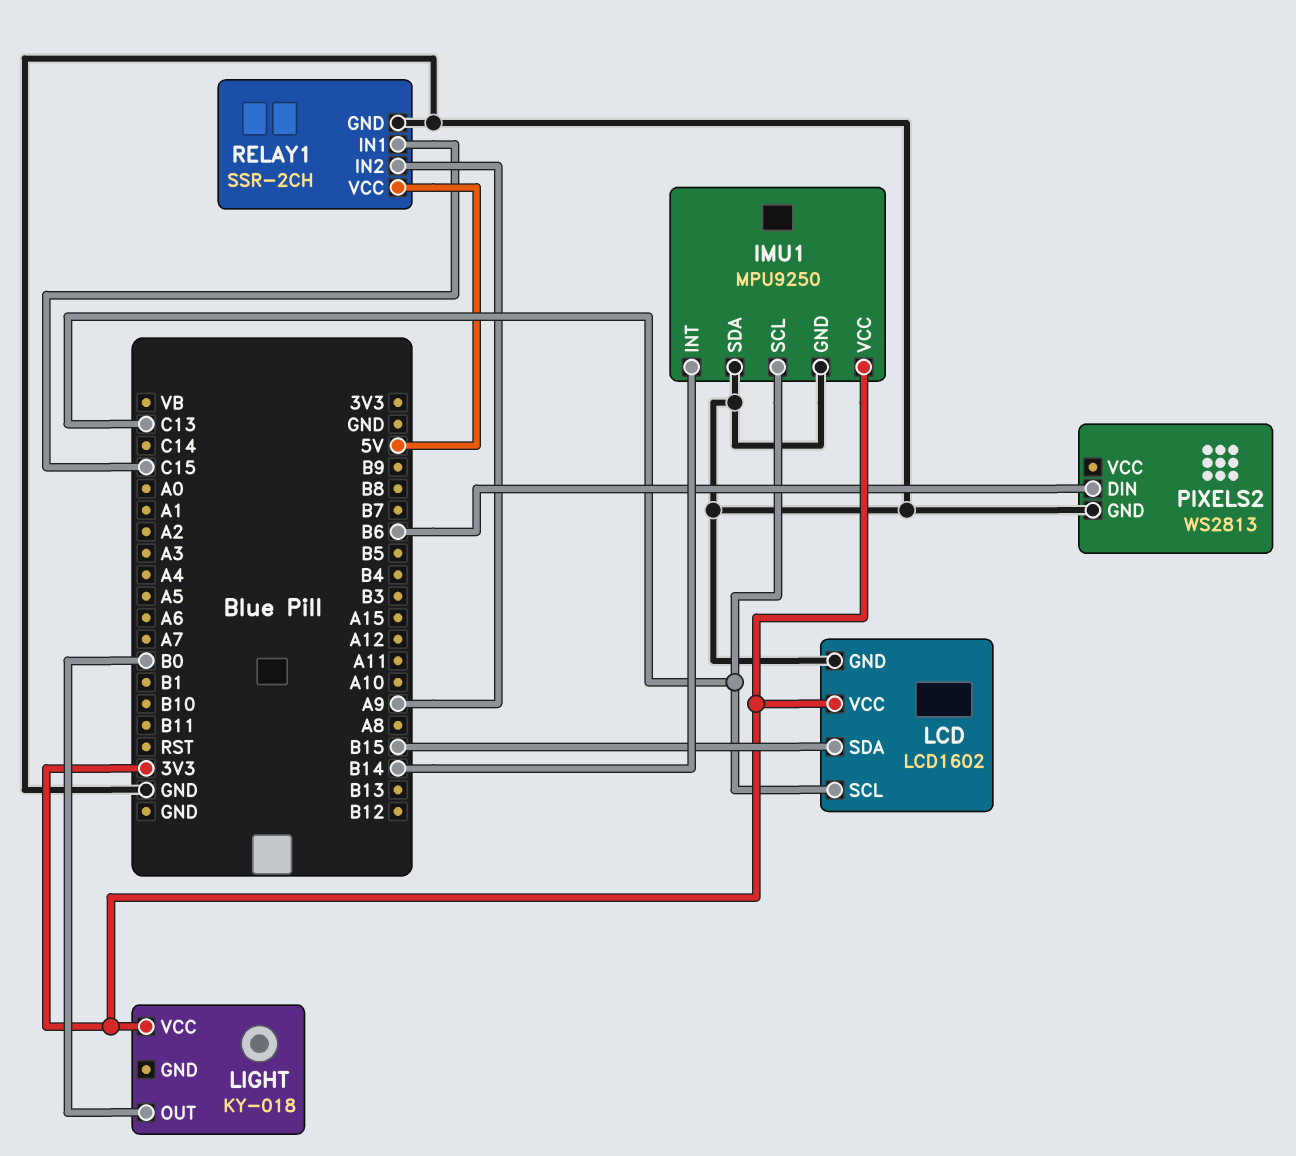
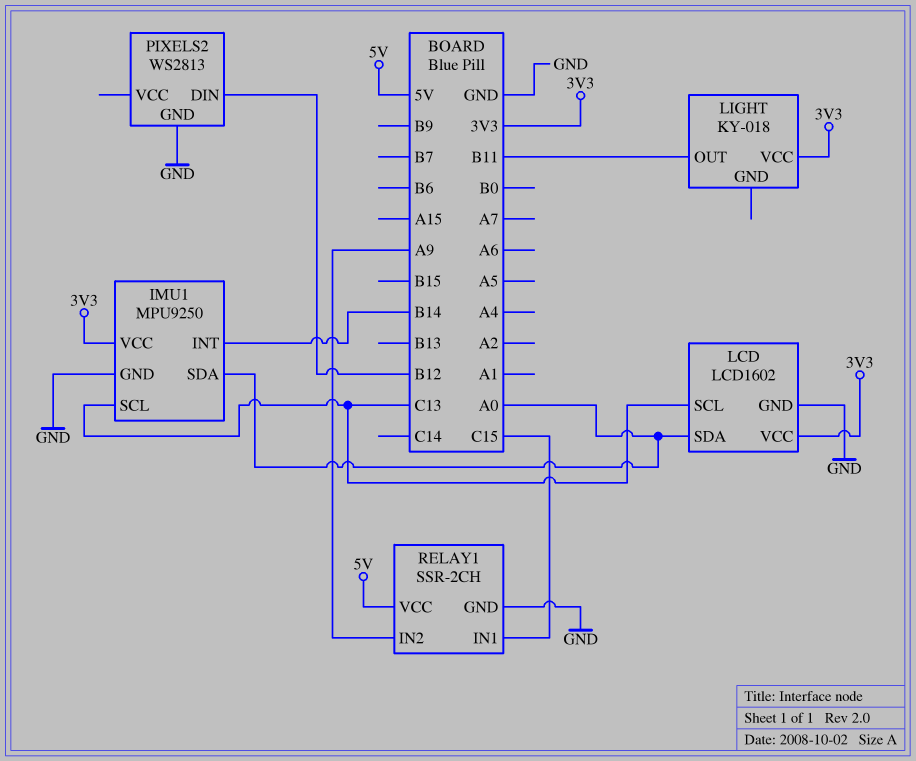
IMU1 pin SDA: GND -> A0
LCD pin SDA: B15 -> A0
LIGHT pin OUT: B0 -> B11
PIXELS2 pin DIN: B6 -> B12

